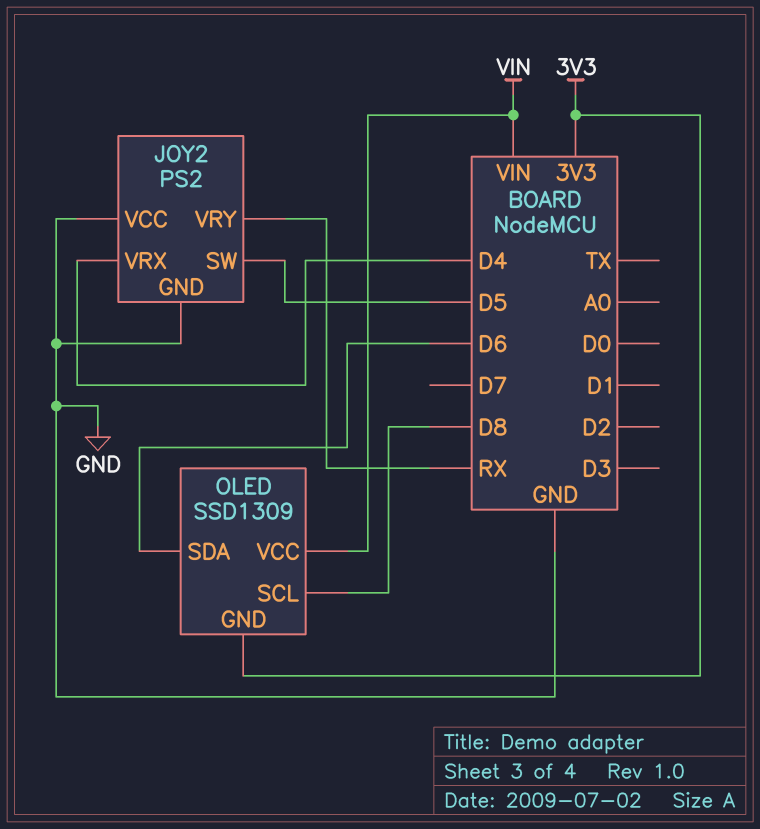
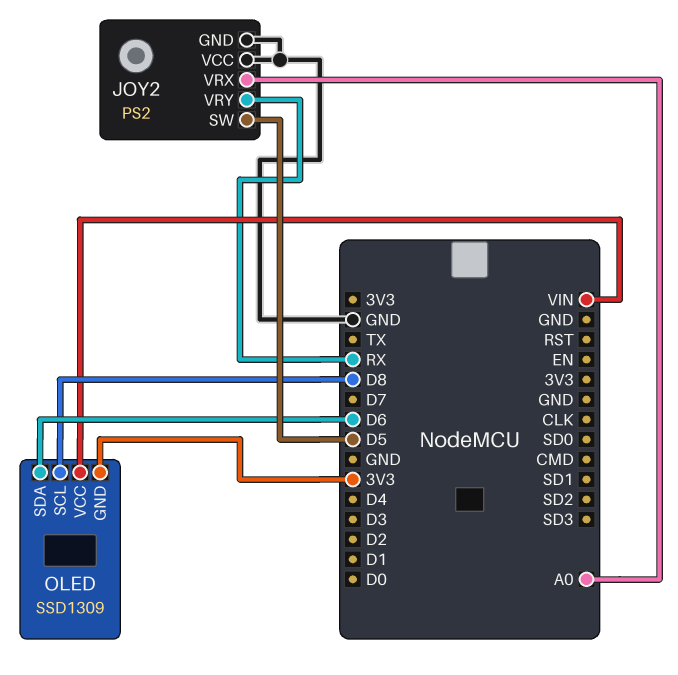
JOY2 pin VRX: D4 -> A0

